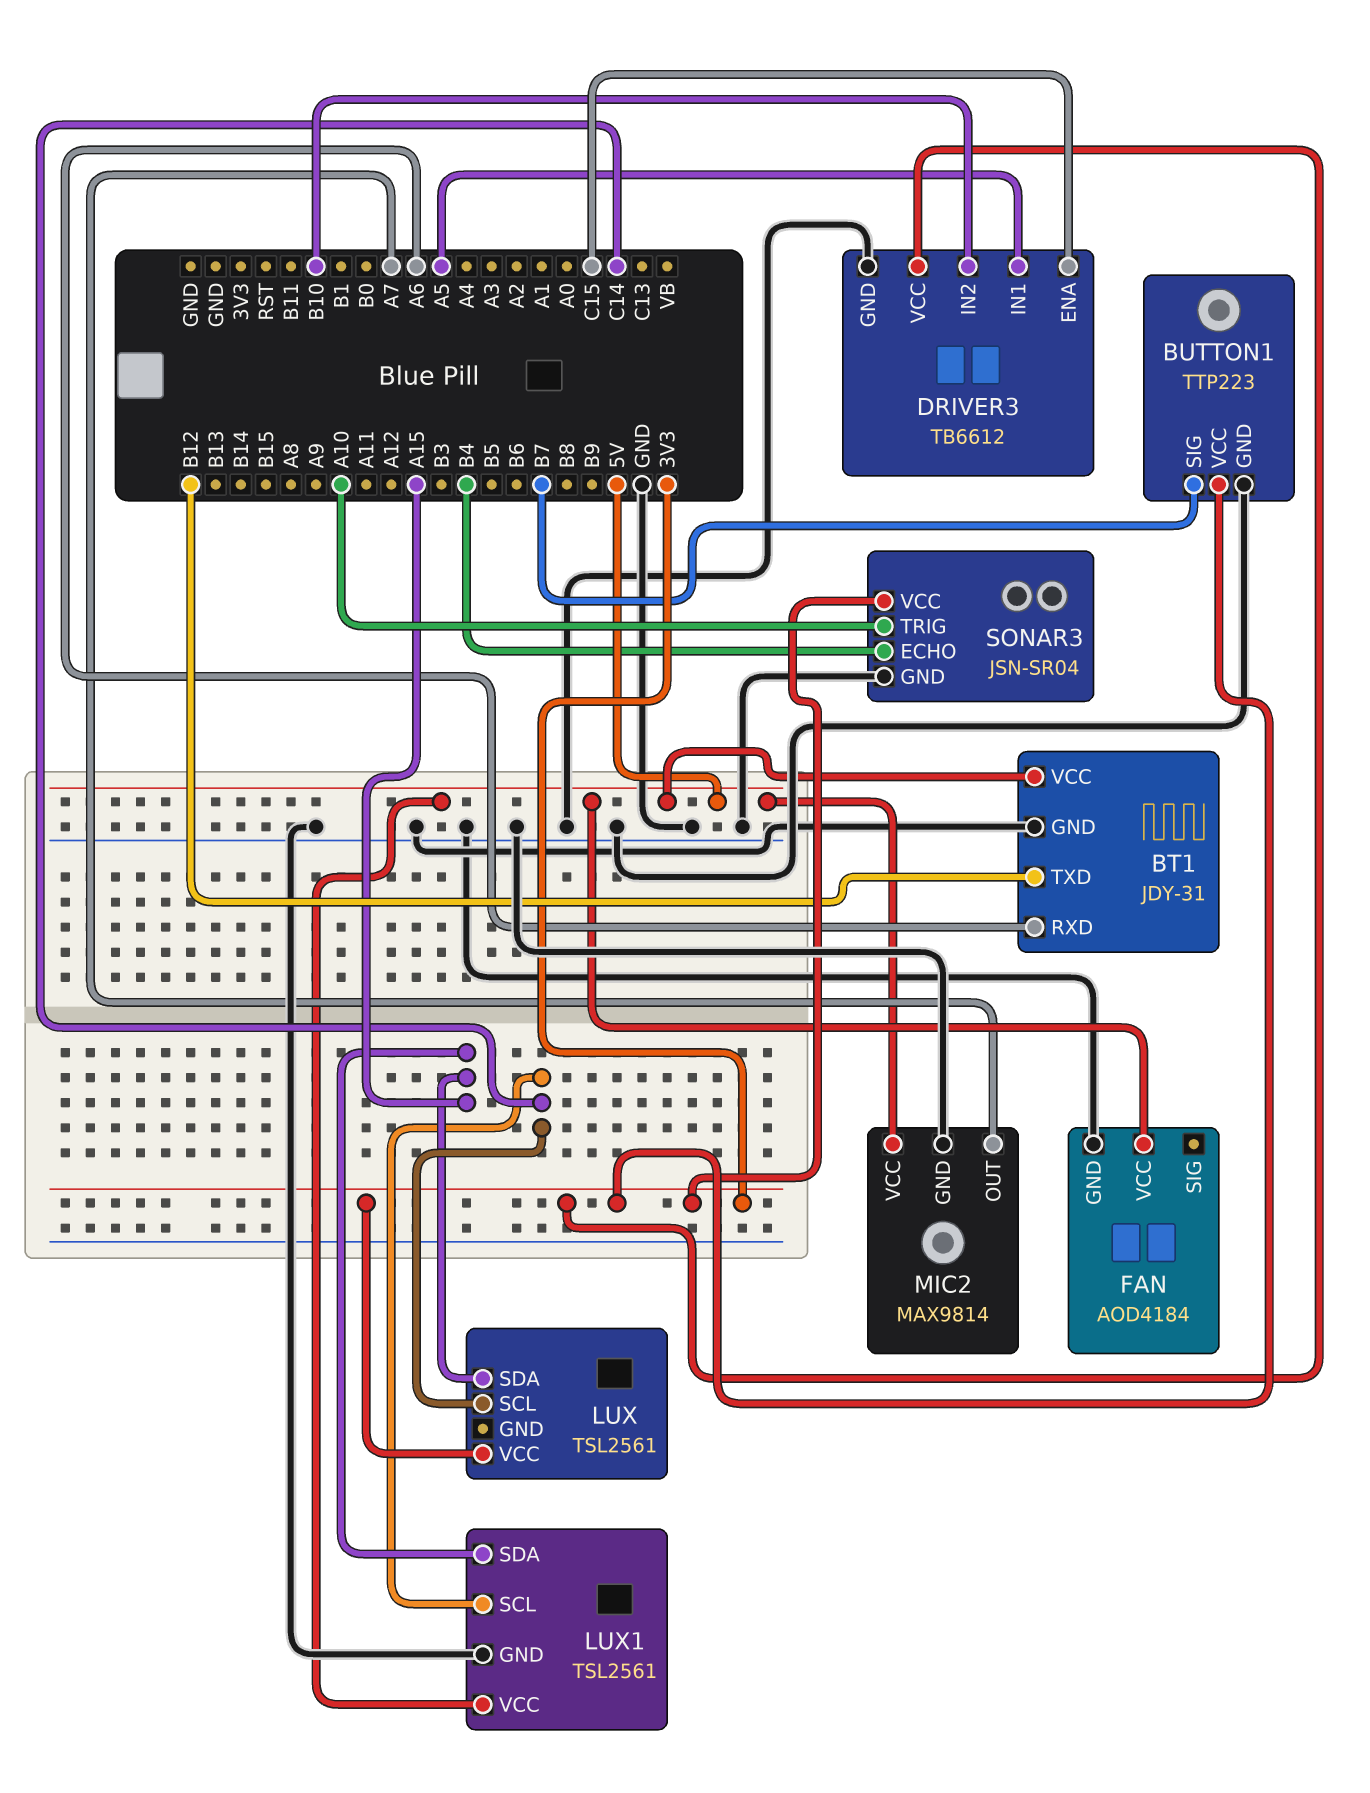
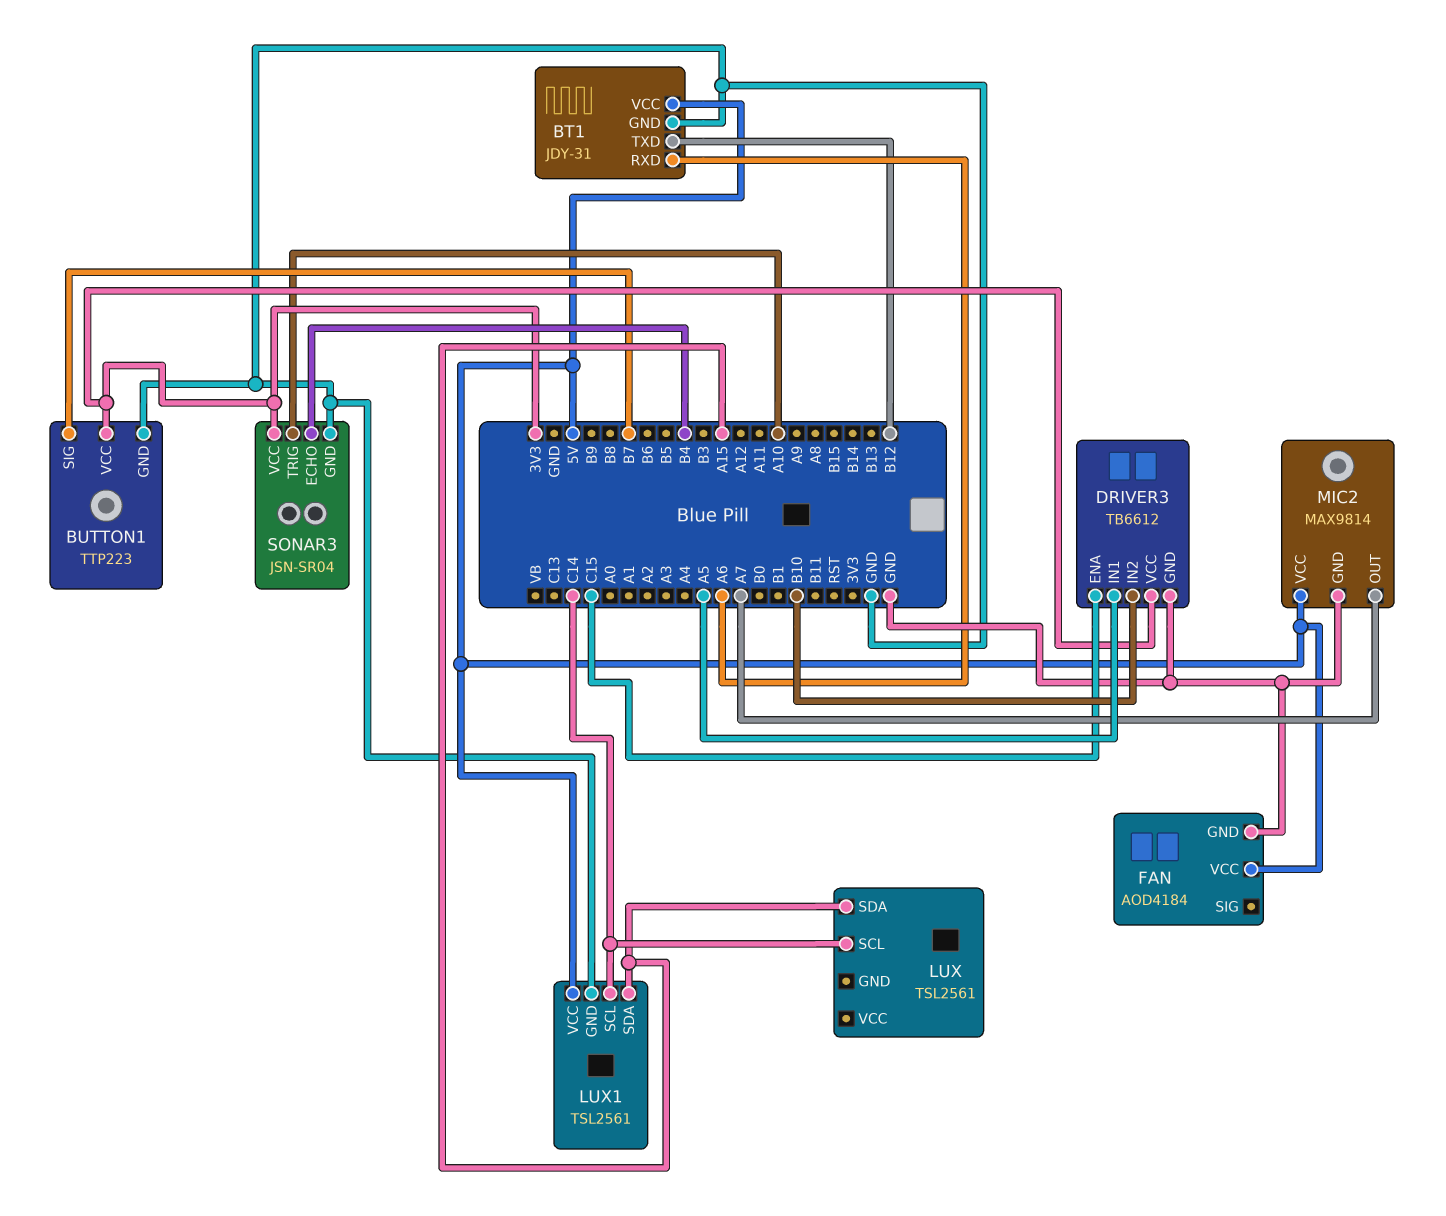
LUX pin VCC: 3V3 -> none

